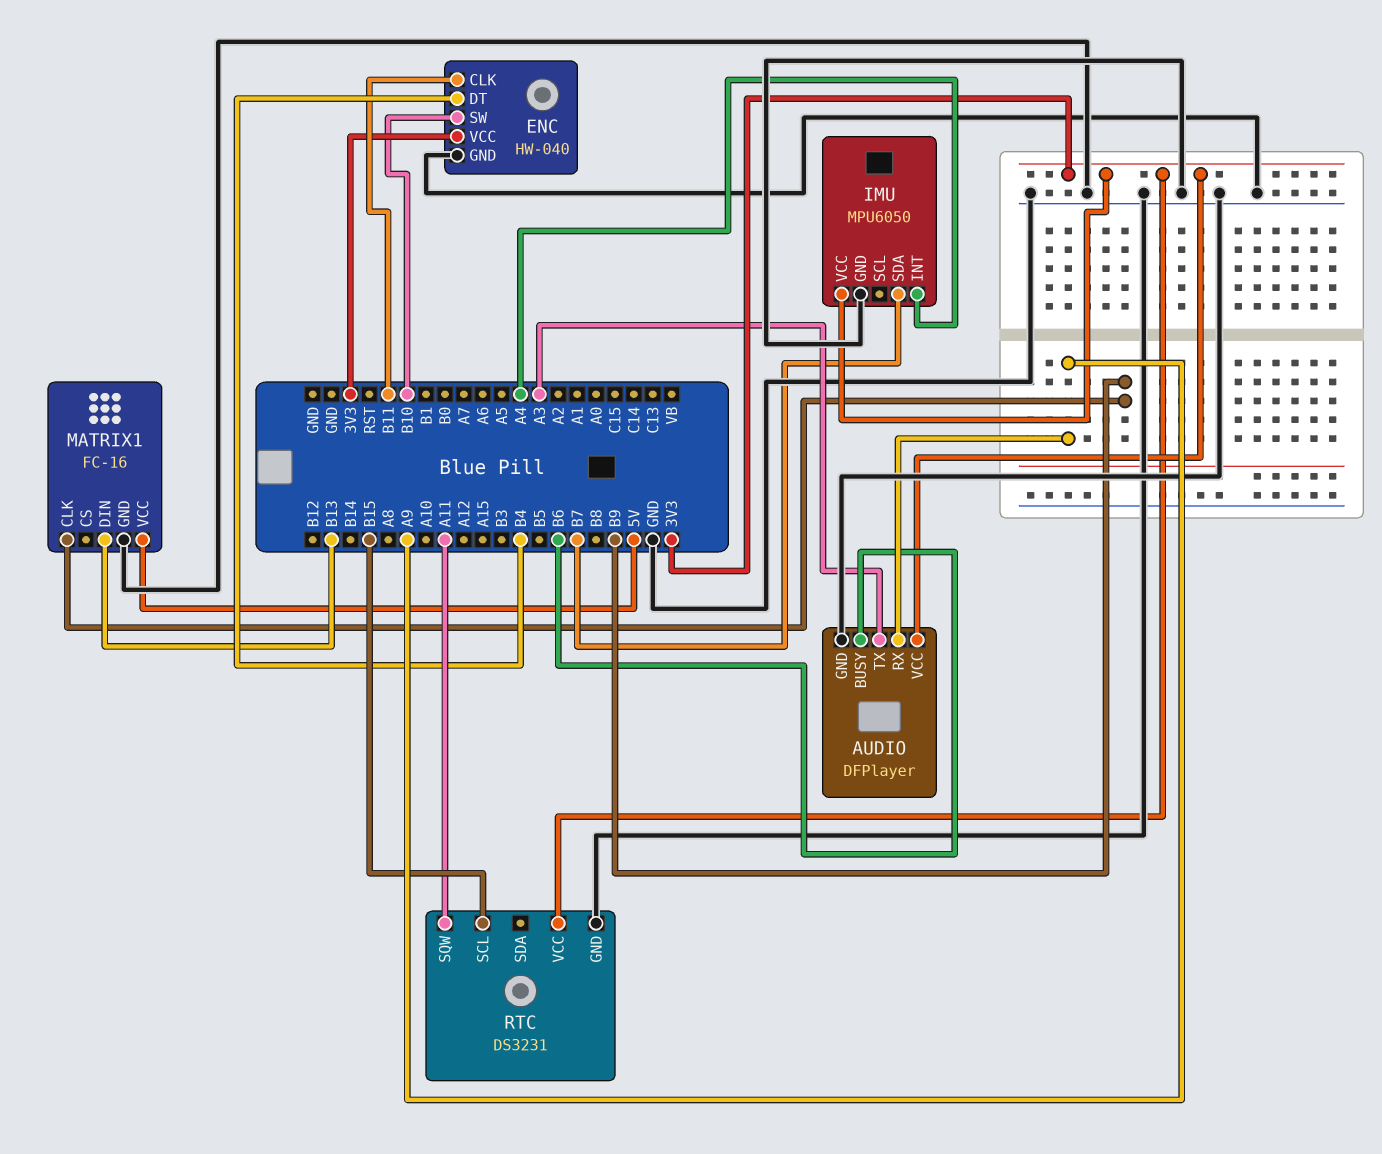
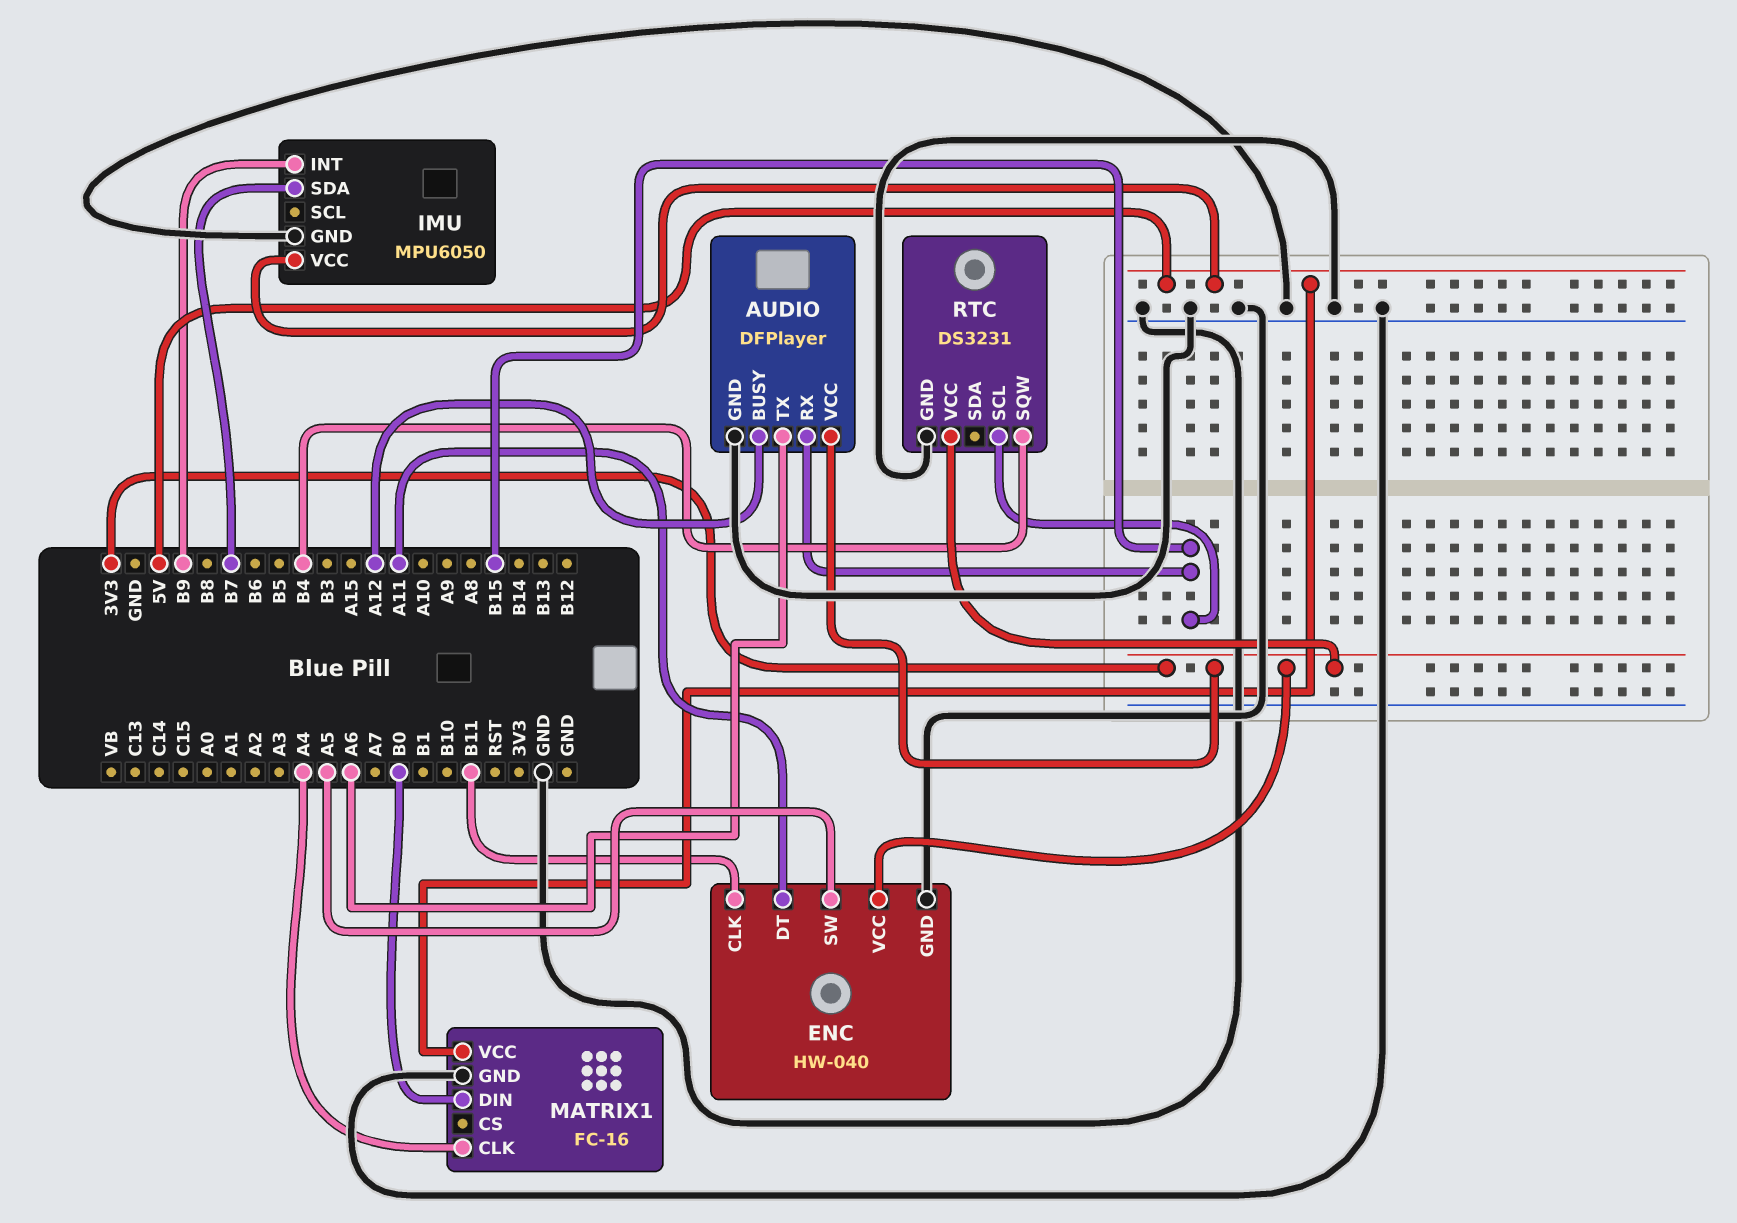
AUDIO pin BUSY: B6 -> A12
AUDIO pin RX: A9 -> B15
AUDIO pin TX: A3 -> A6
ENC pin DT: B4 -> A11
ENC pin SW: B10 -> A5
IMU pin INT: A4 -> B9
IMU pin VCC: 3V3 -> 5V
MATRIX1 pin CLK: B9 -> A4
MATRIX1 pin DIN: B13 -> B0
RTC pin SQW: A11 -> B4

